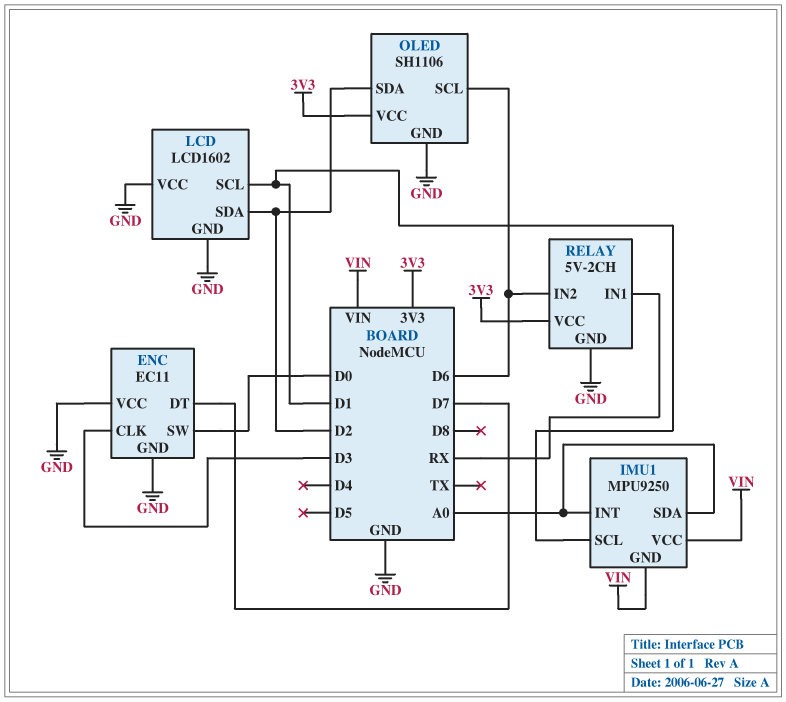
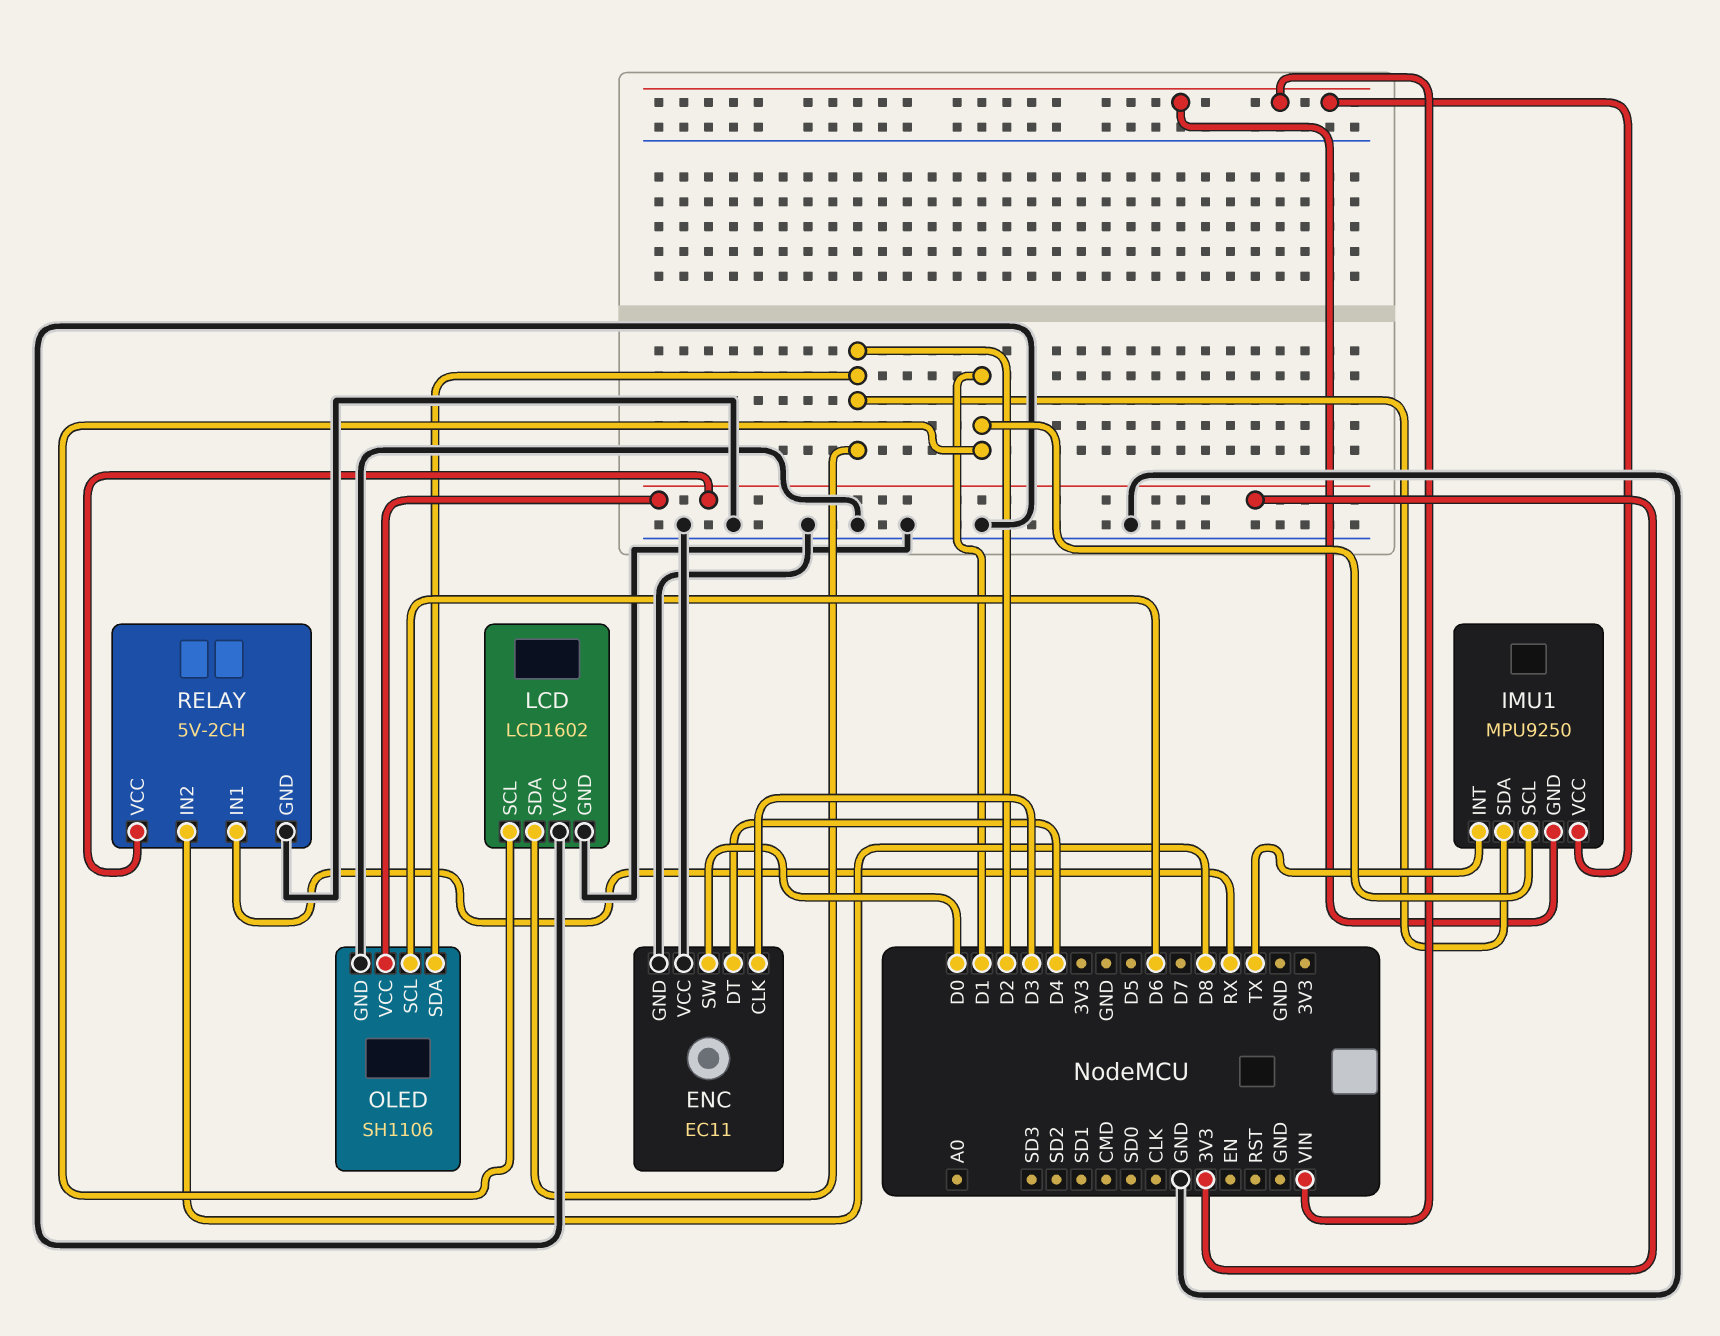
ENC pin DT: D7 -> D4
IMU1 pin INT: A0 -> TX
IMU1 pin SDA: A0 -> D2
RELAY pin IN2: D6 -> D8

